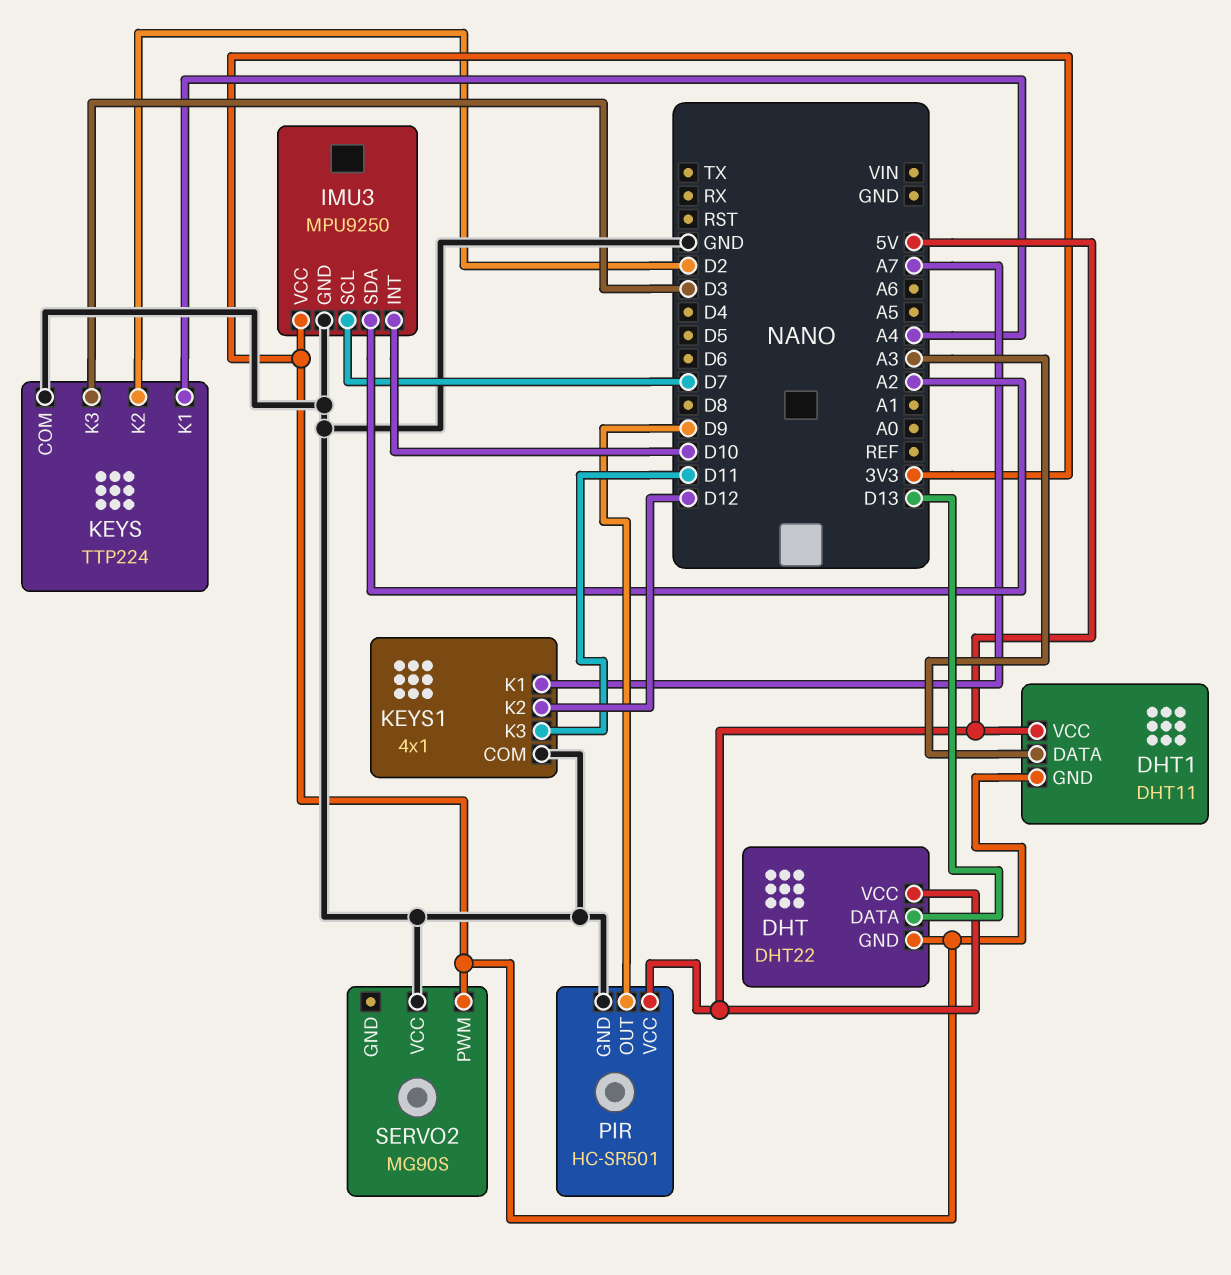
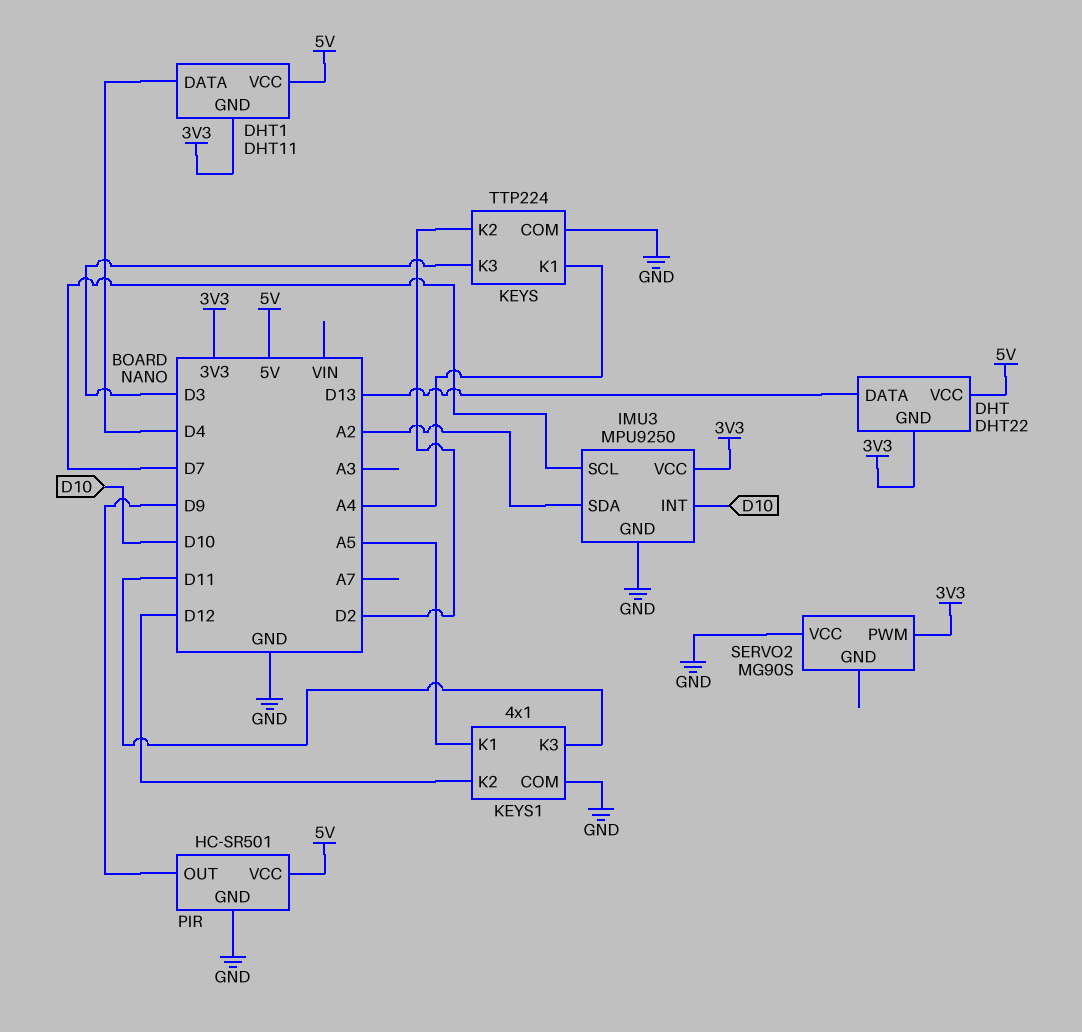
DHT1 pin DATA: A3 -> D4
KEYS1 pin K1: A7 -> A5

